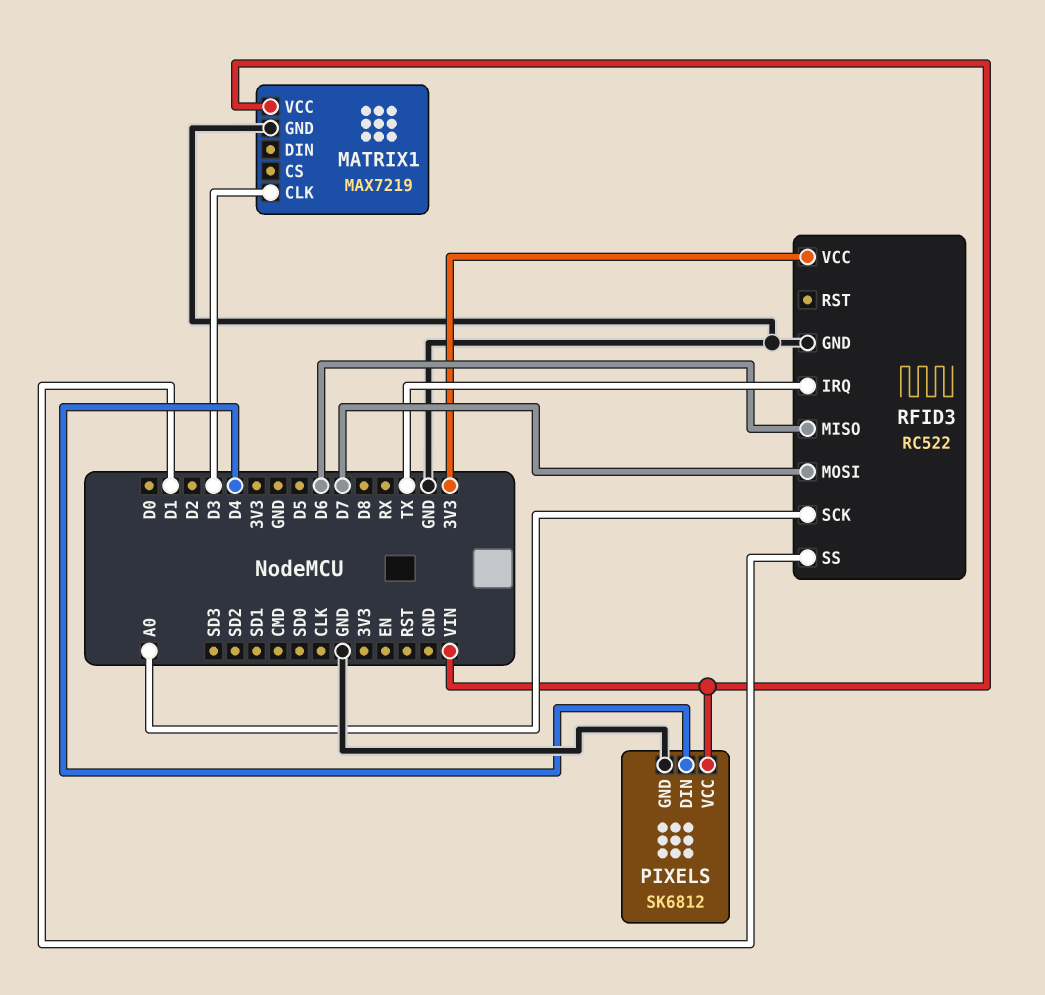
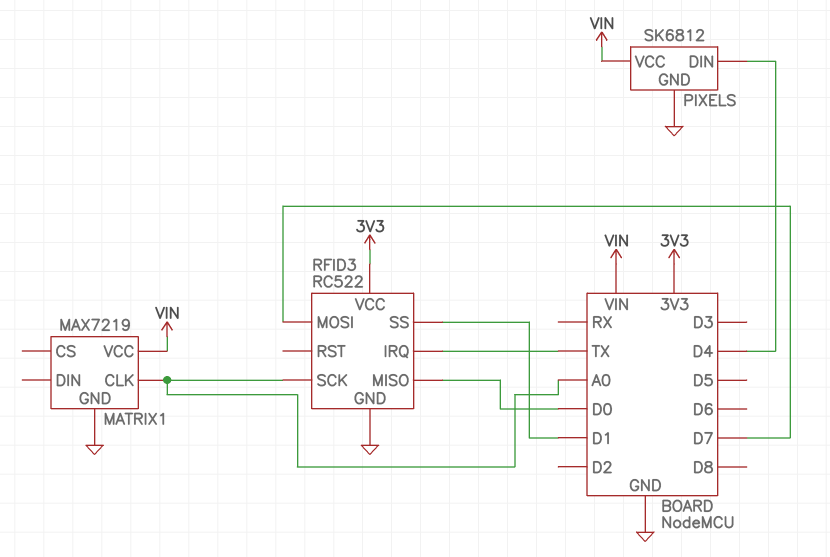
MATRIX1 pin CLK: D3 -> A0
RFID3 pin MISO: D6 -> D0

